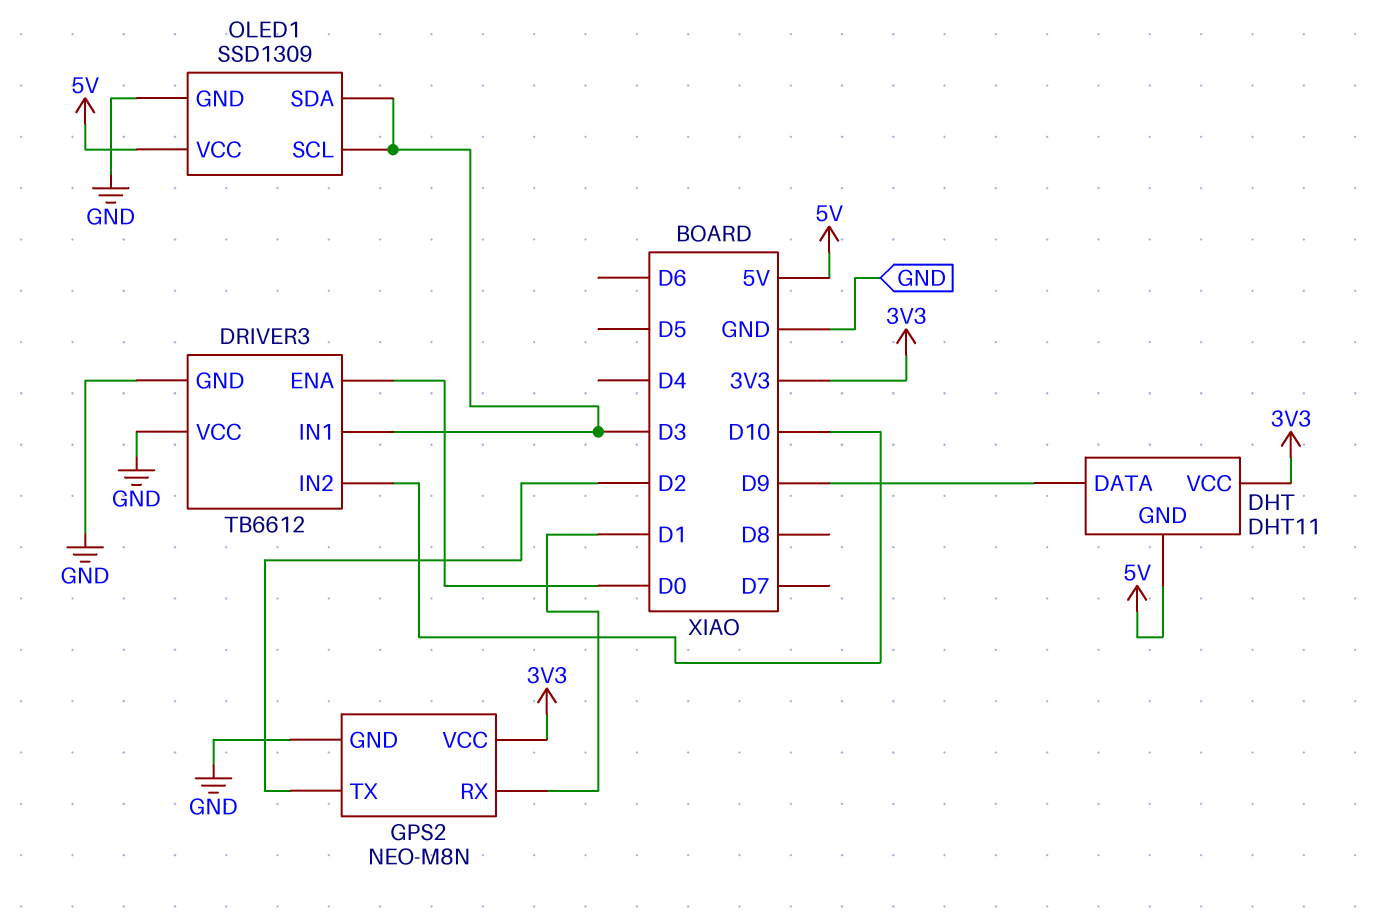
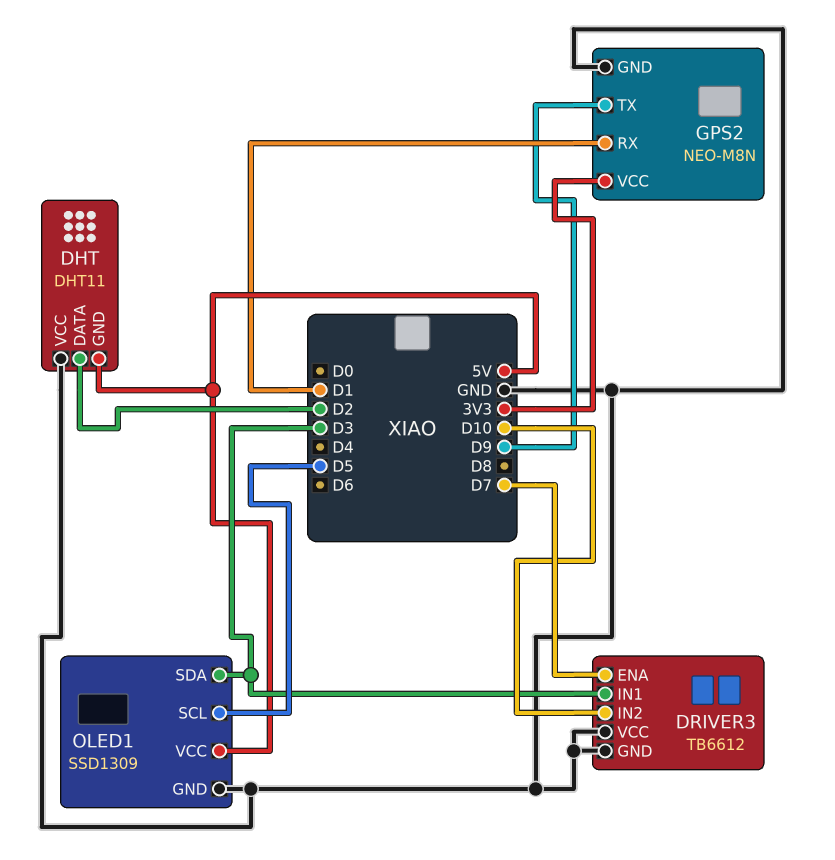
DHT pin DATA: D9 -> D2
DHT pin VCC: 3V3 -> GND
DRIVER3 pin ENA: D0 -> D7
GPS2 pin TX: D2 -> D9
OLED1 pin SCL: D3 -> D5

